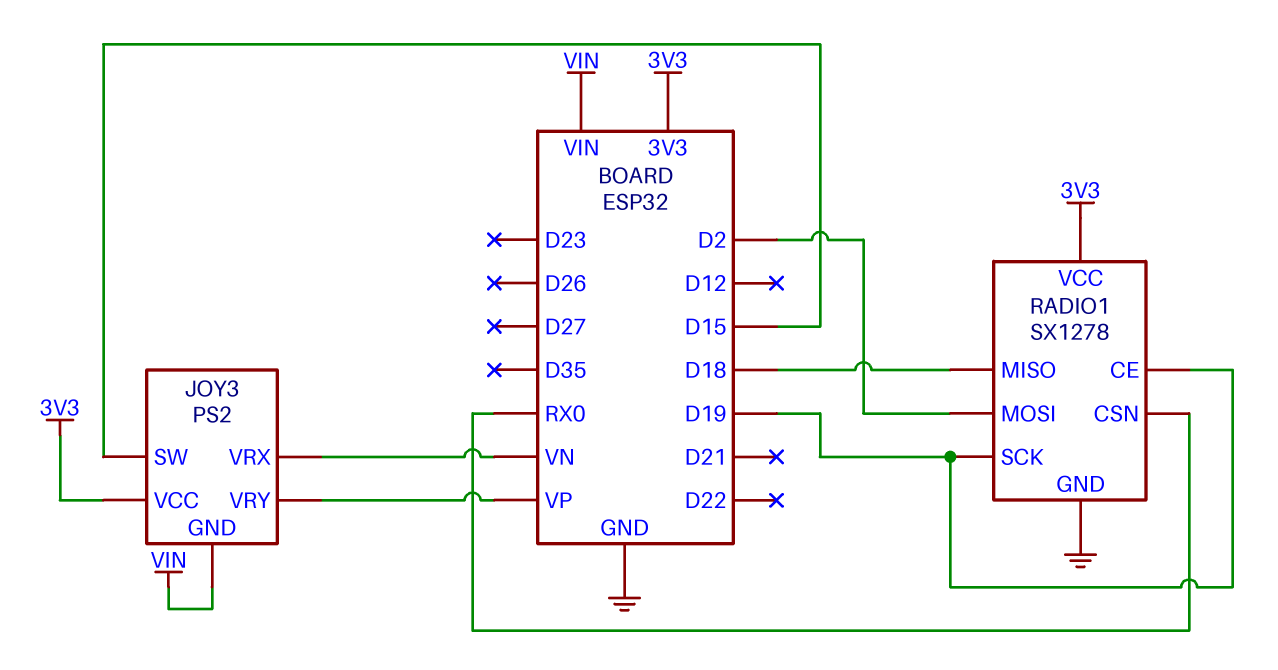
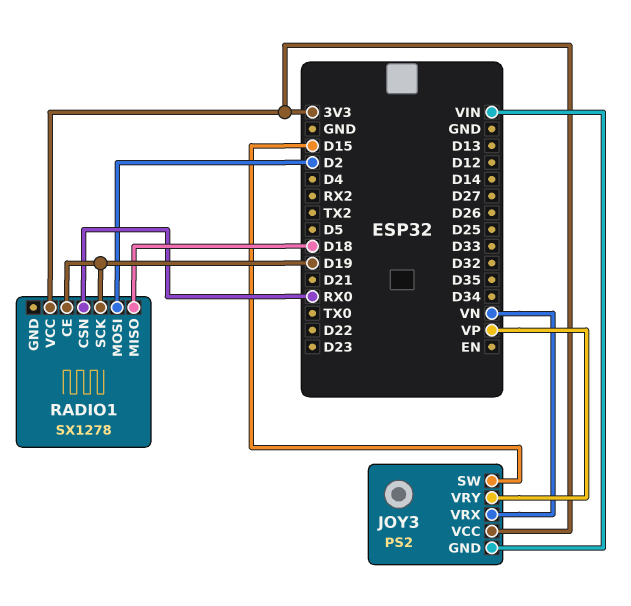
RADIO1 pin GND: GND -> none

